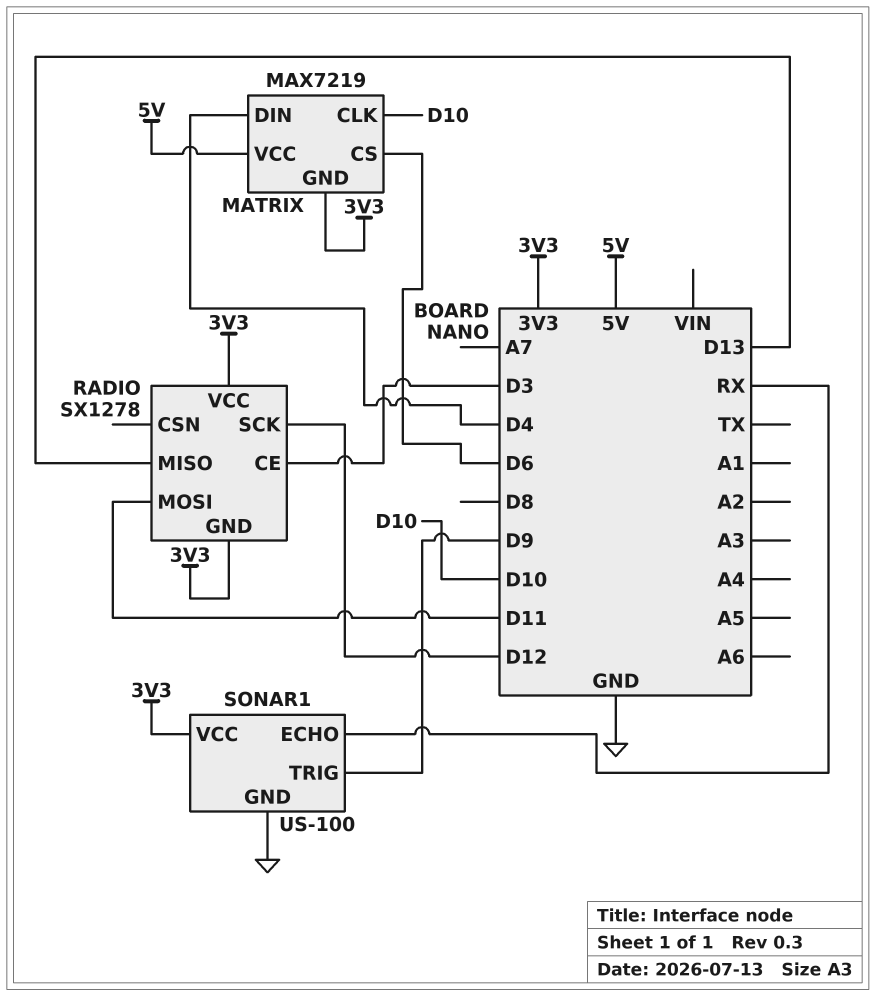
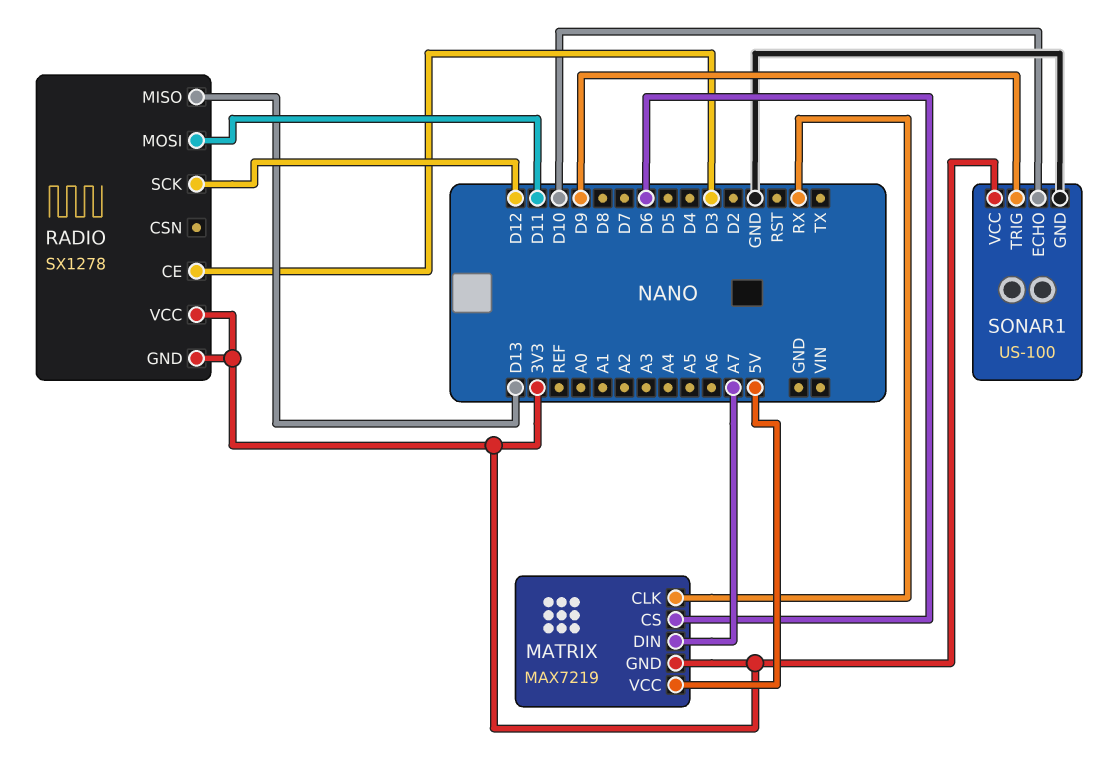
MATRIX pin CLK: D10 -> RX
MATRIX pin DIN: D4 -> A7
SONAR1 pin ECHO: RX -> D10

